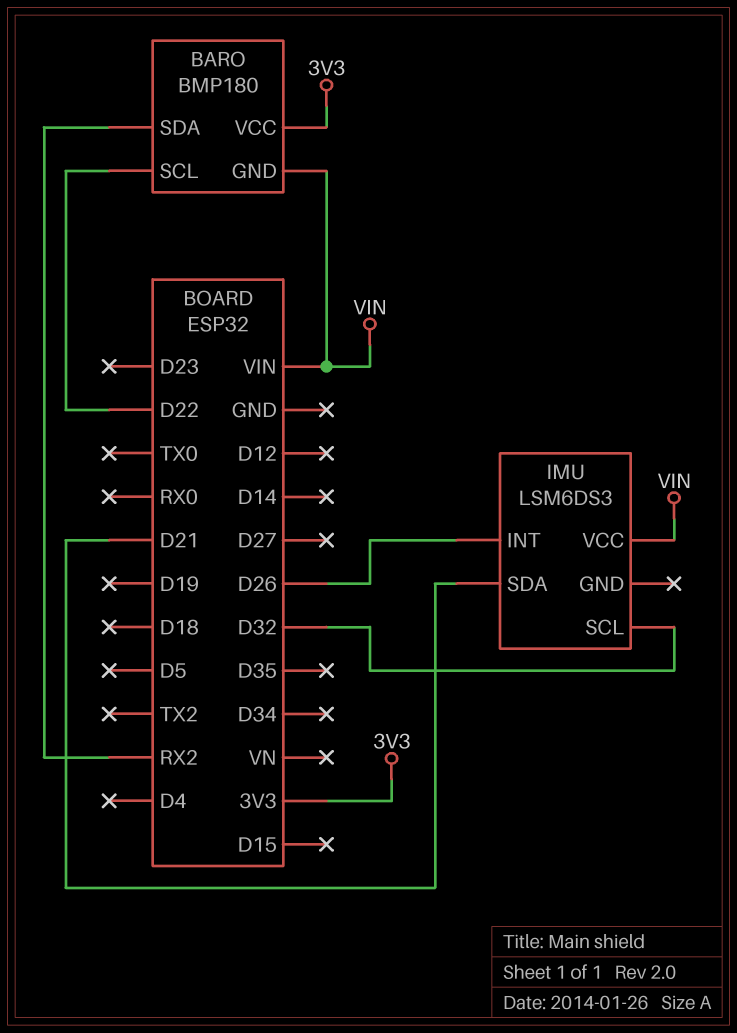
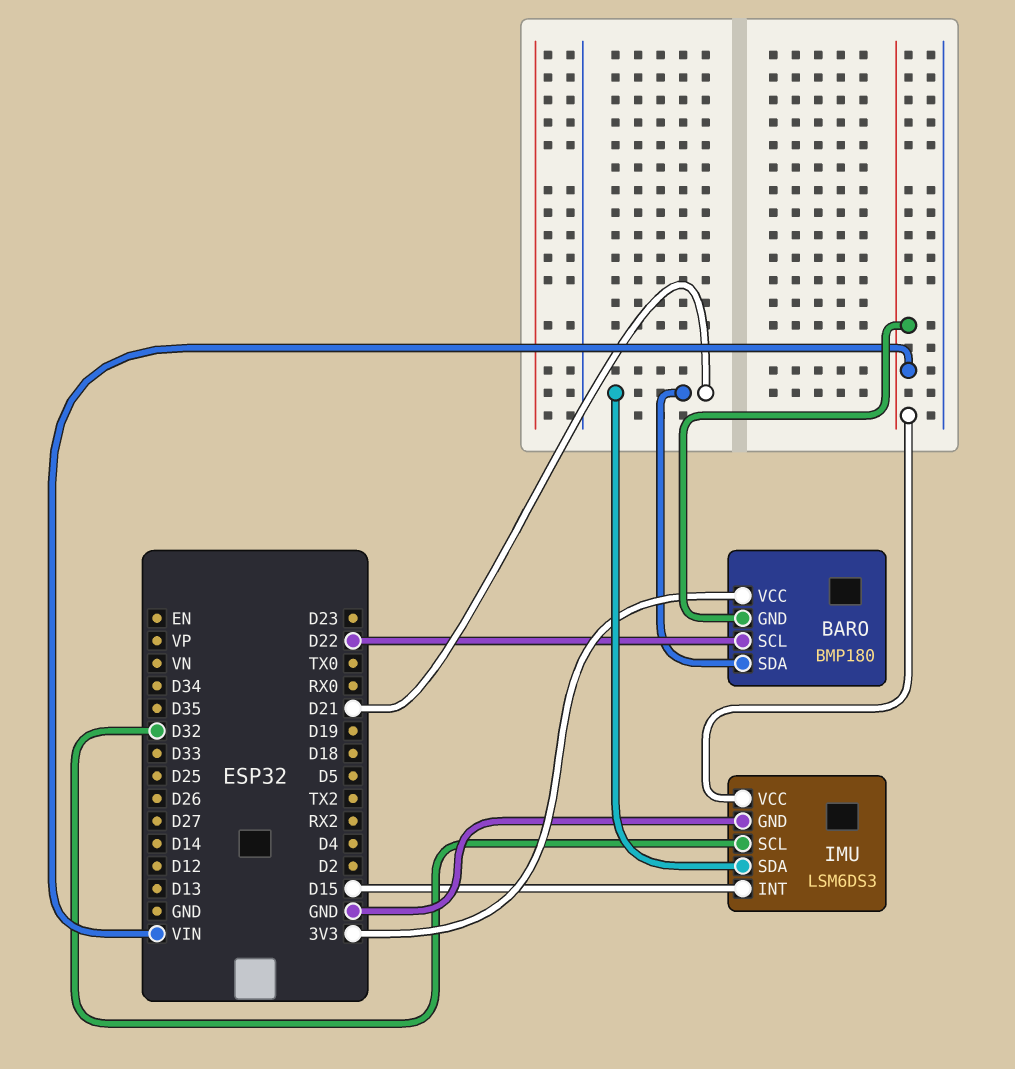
BARO pin SDA: RX2 -> D21
IMU pin GND: none -> GND
IMU pin INT: D26 -> D15

